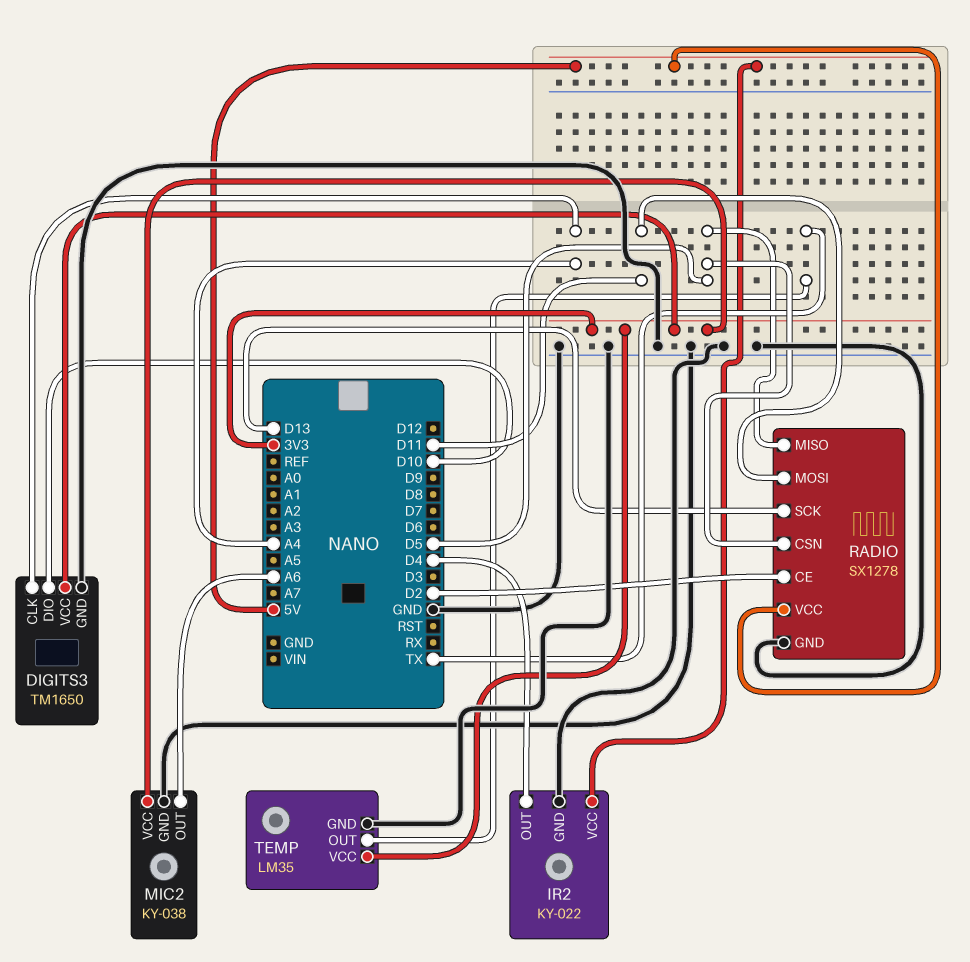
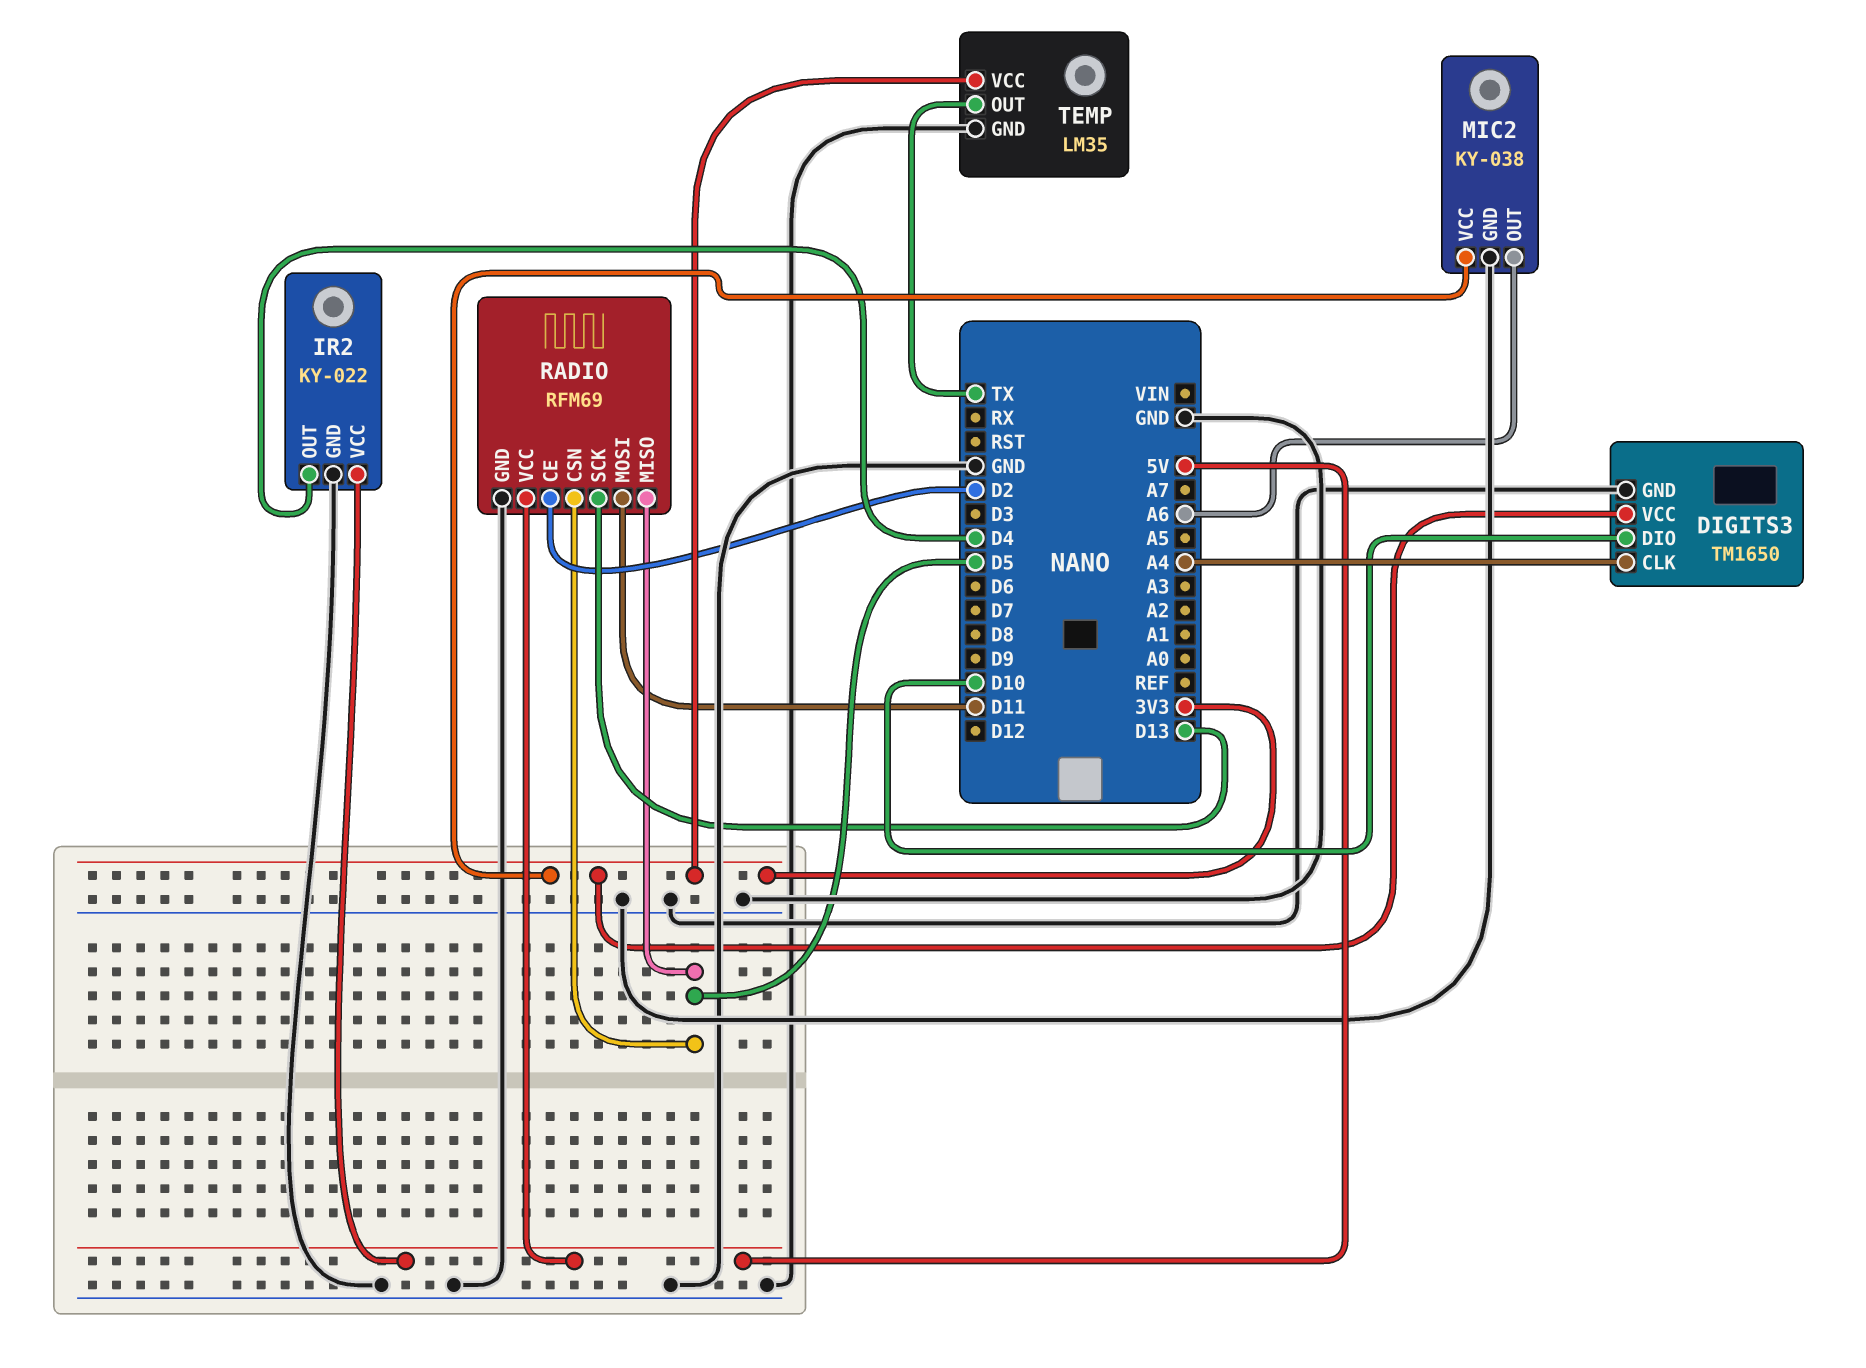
RADIO: SX1278 -> RFM69

